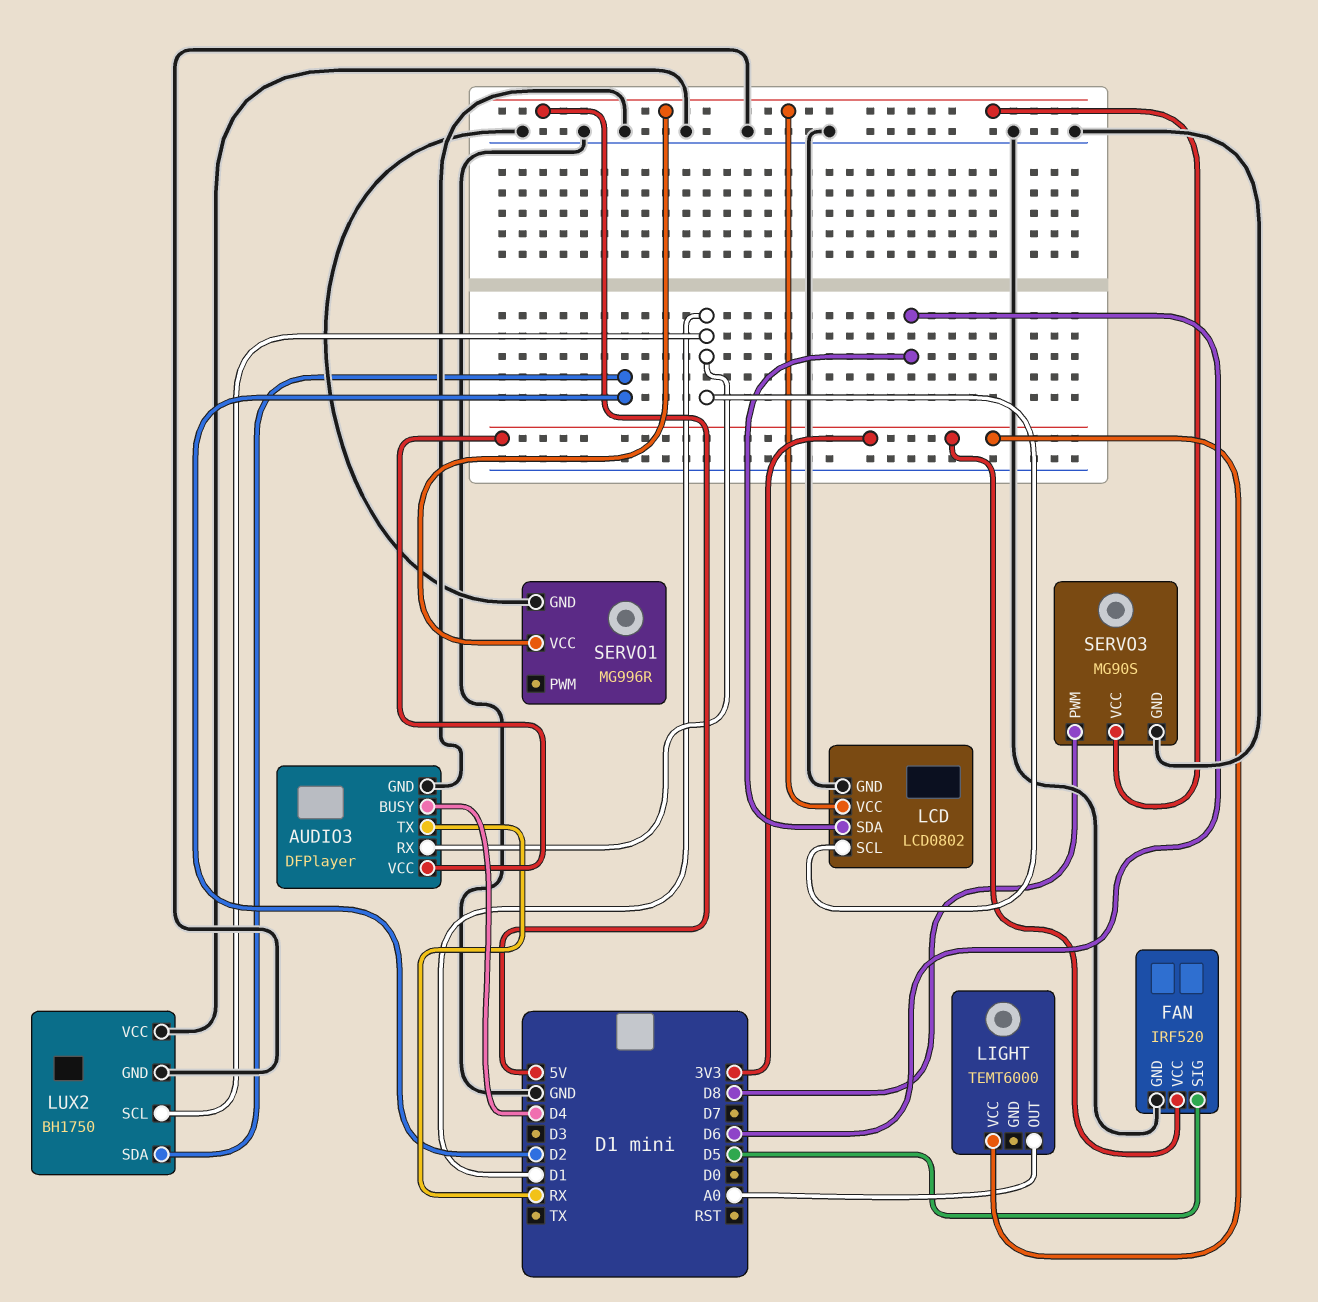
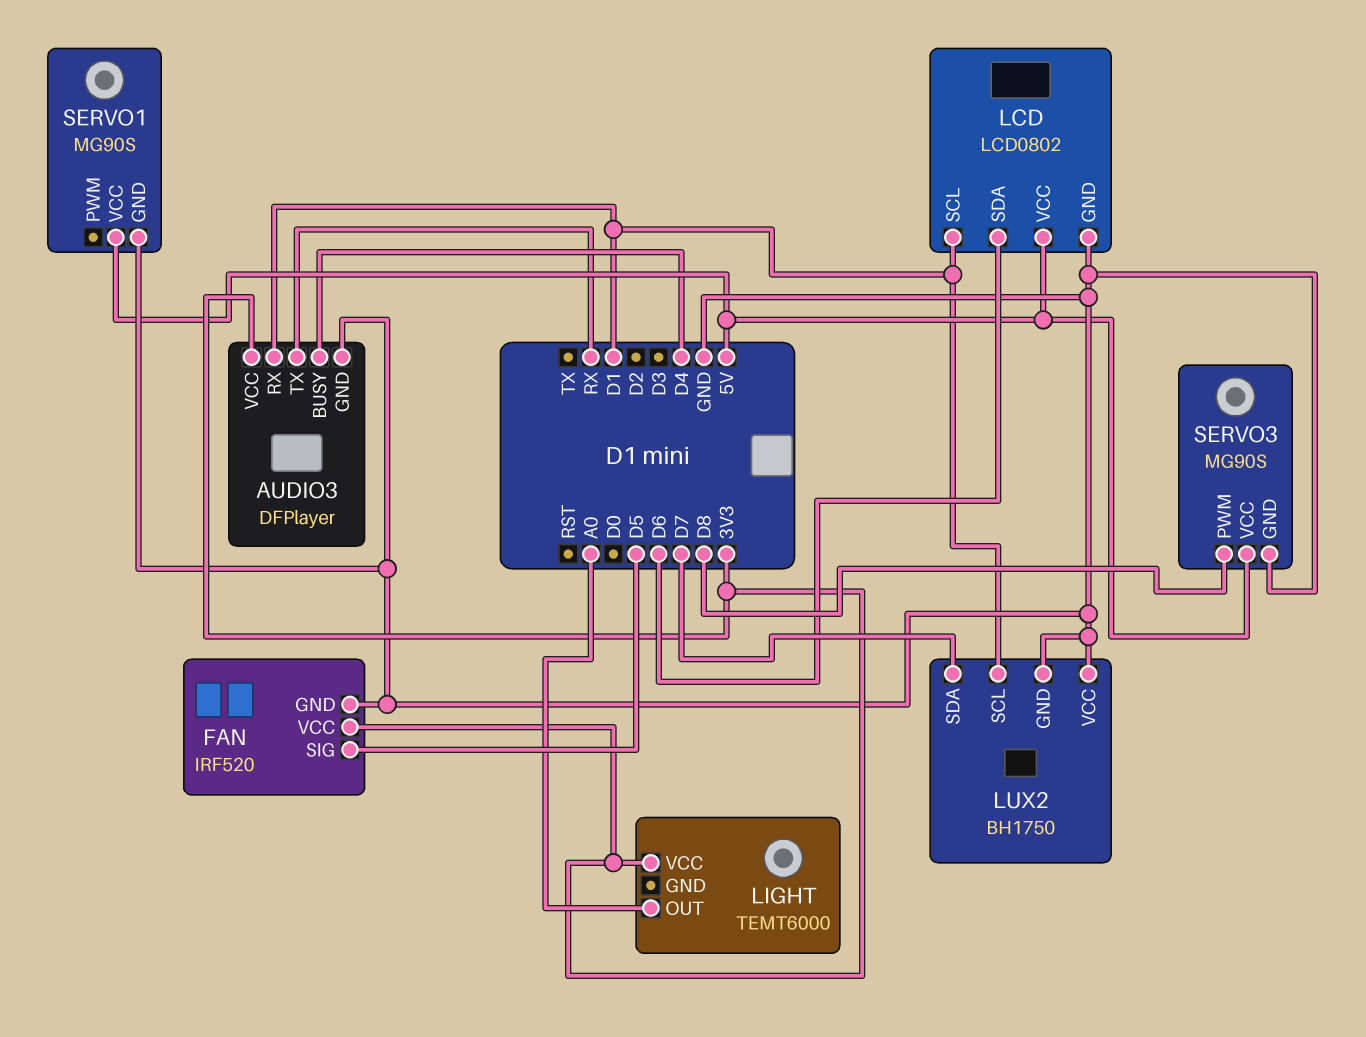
LUX2 pin SDA: D2 -> D7
SERVO1: MG996R -> MG90S

